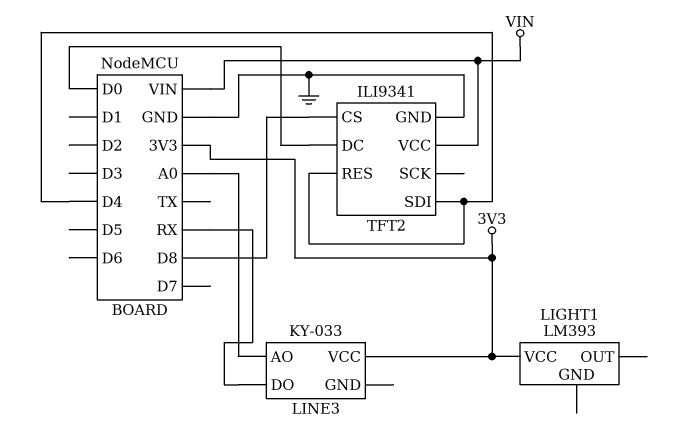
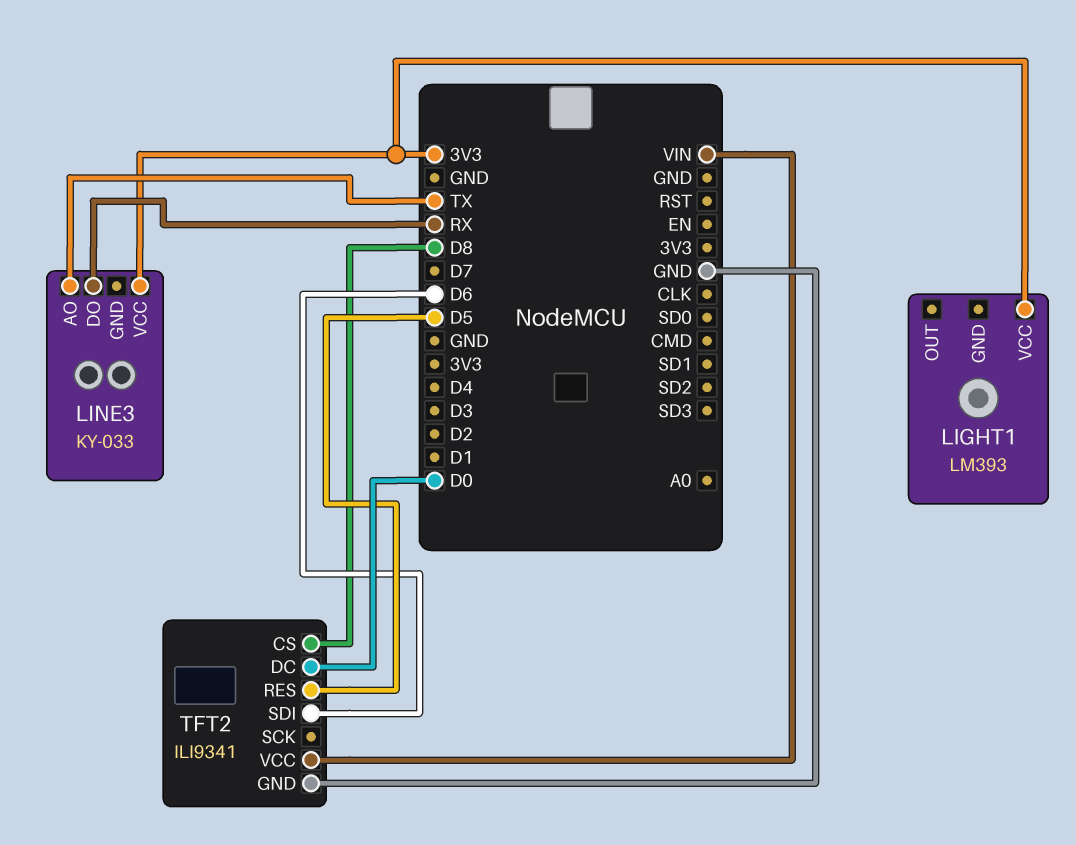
LINE3 pin AO: A0 -> TX
TFT2 pin RES: D4 -> D5
TFT2 pin SDI: D4 -> D6

